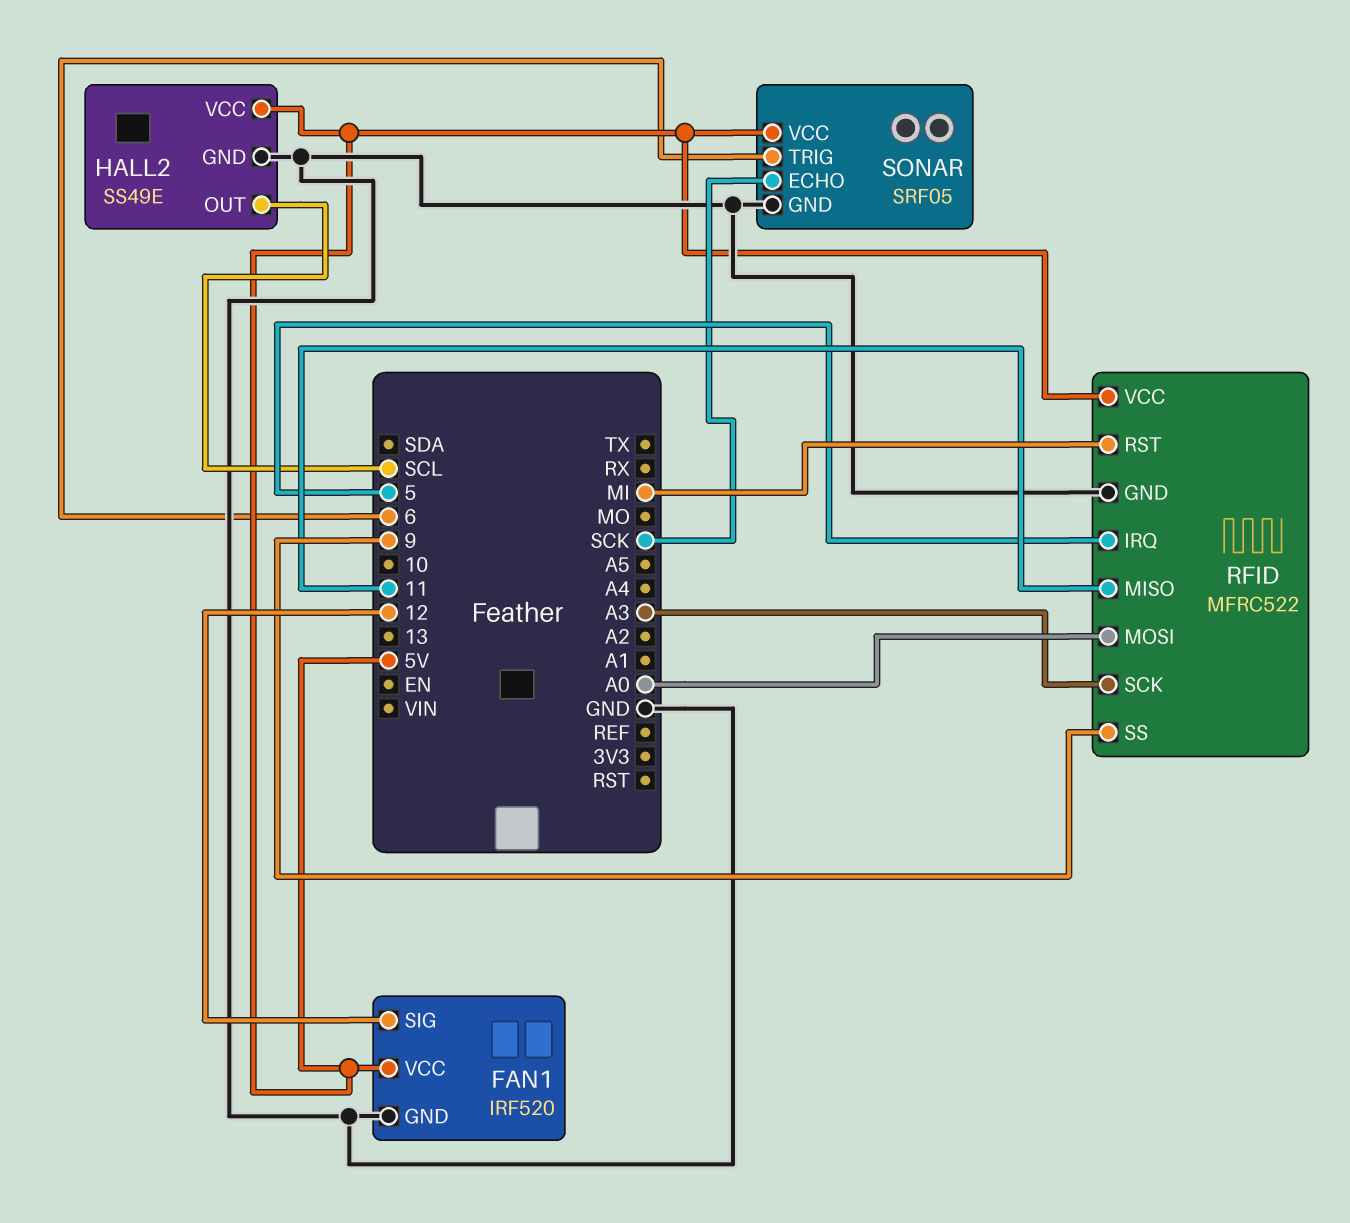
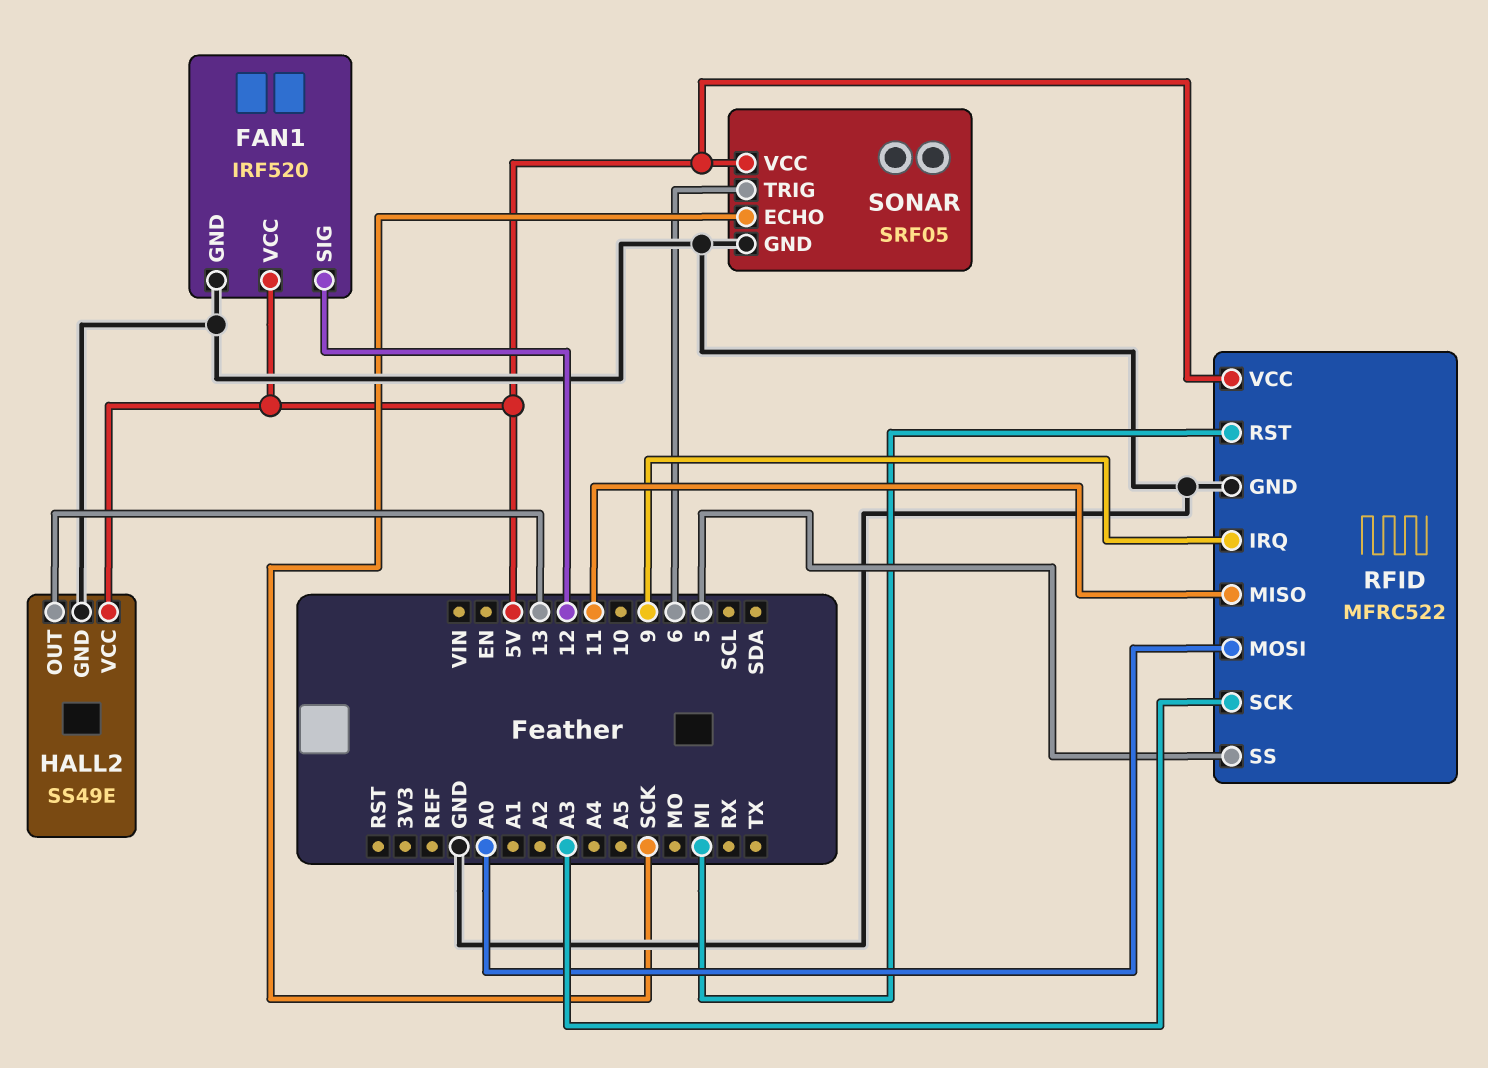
HALL2 pin OUT: SCL -> 13
RFID pin IRQ: 5 -> 9
RFID pin SS: 9 -> 5

